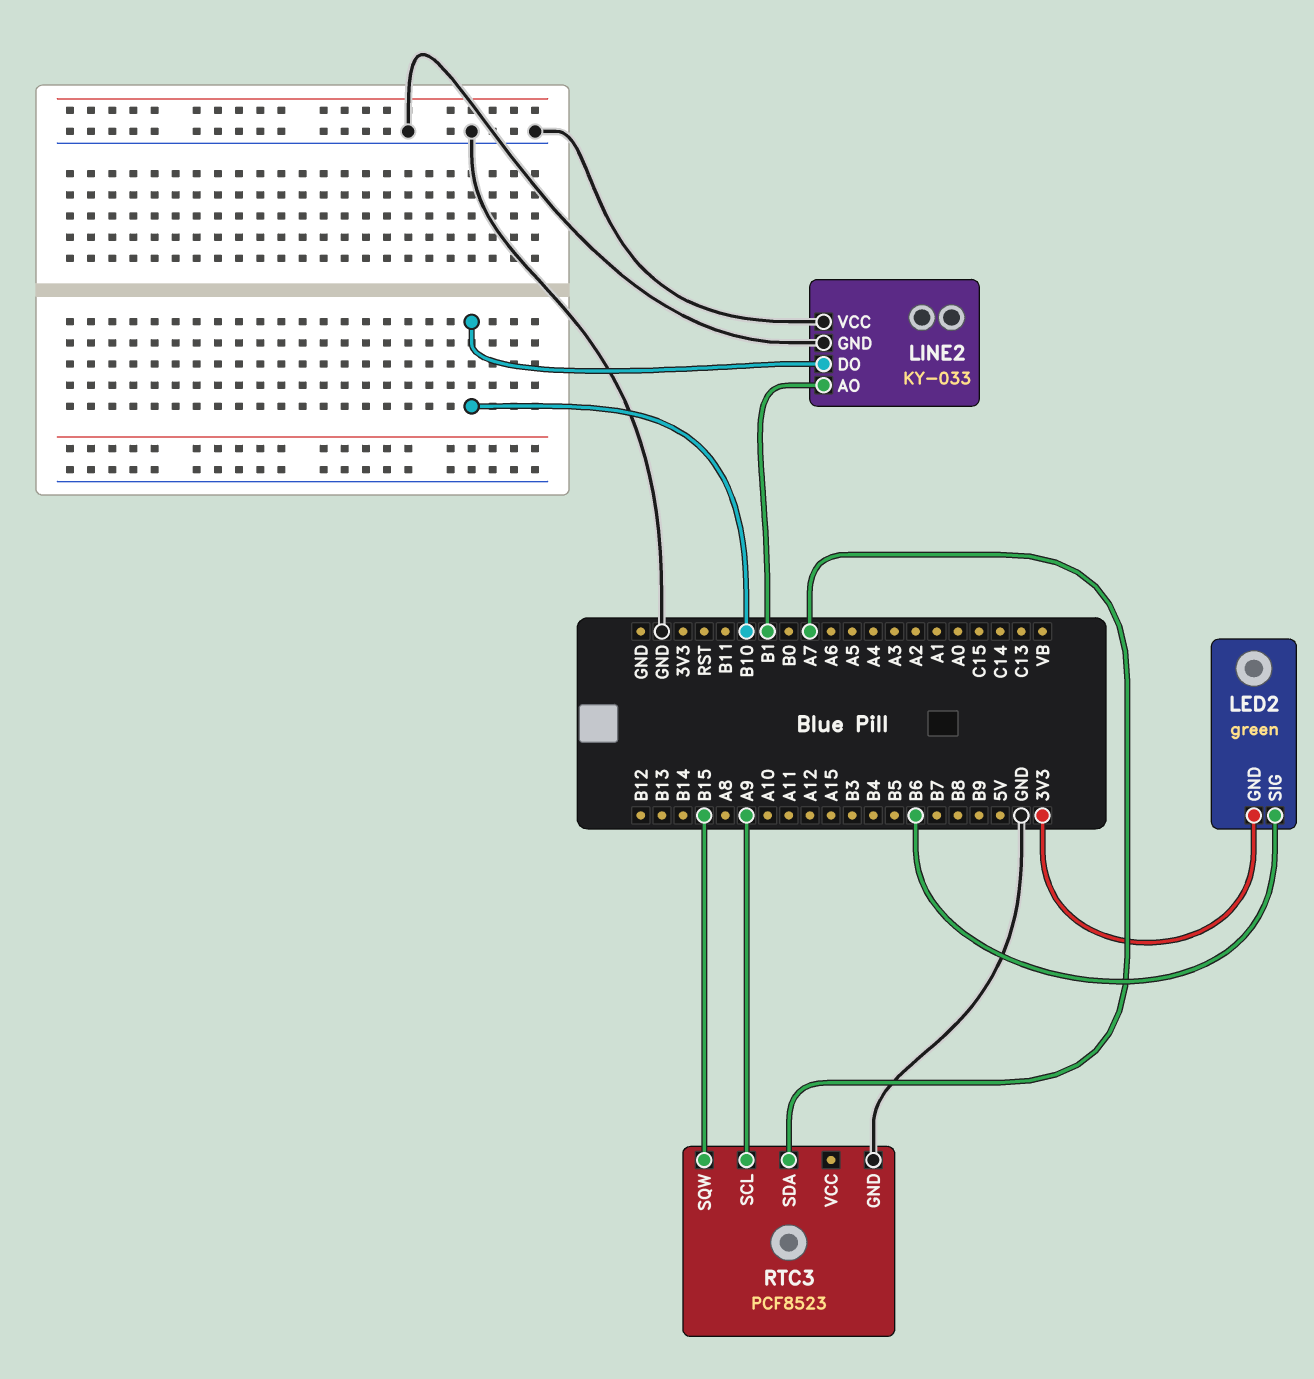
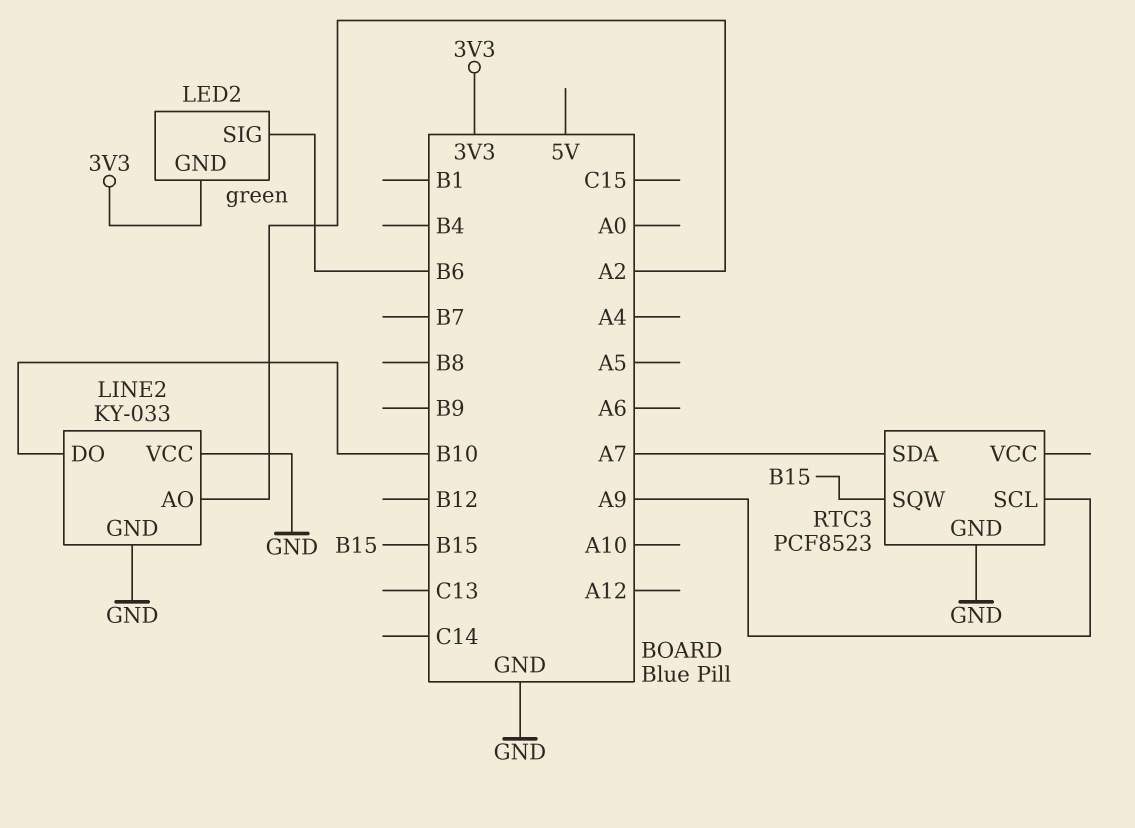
LINE2 pin AO: B1 -> A2

